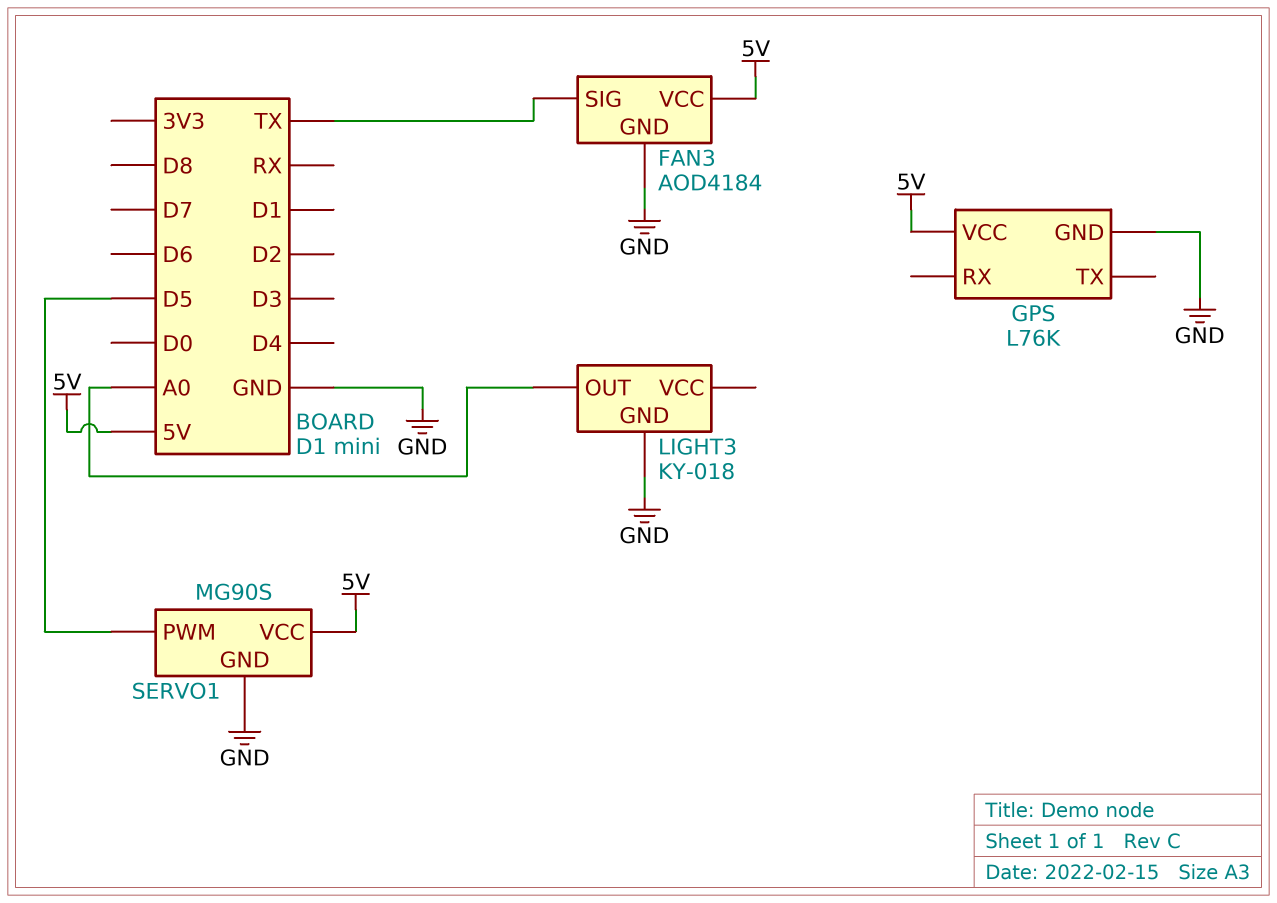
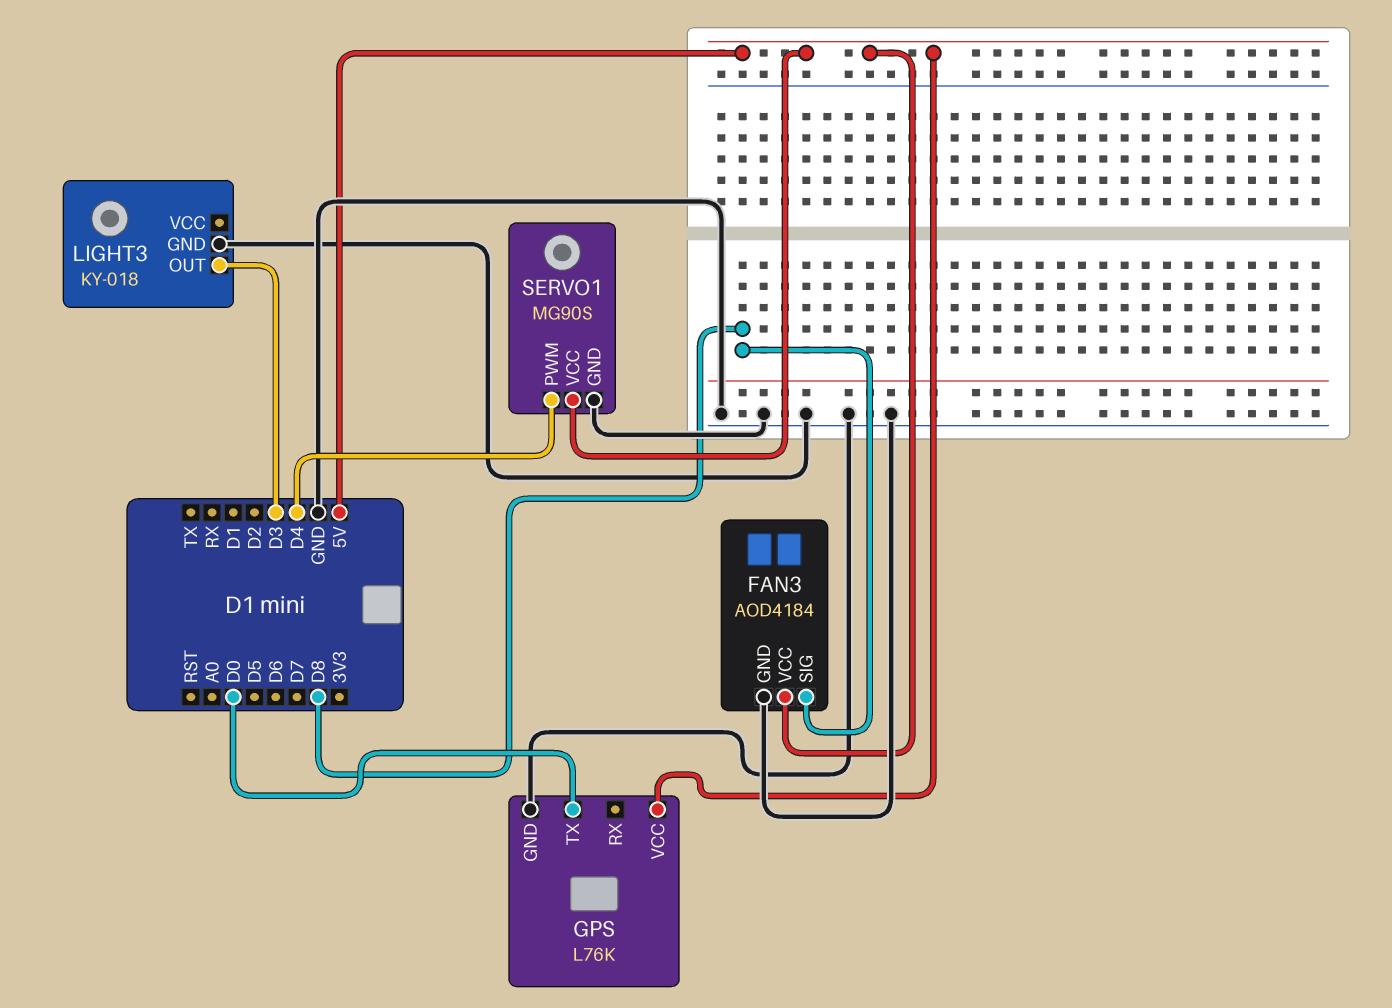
FAN3 pin SIG: TX -> D8
GPS pin TX: none -> D0
LIGHT3 pin OUT: A0 -> D3
SERVO1 pin PWM: D5 -> D4

